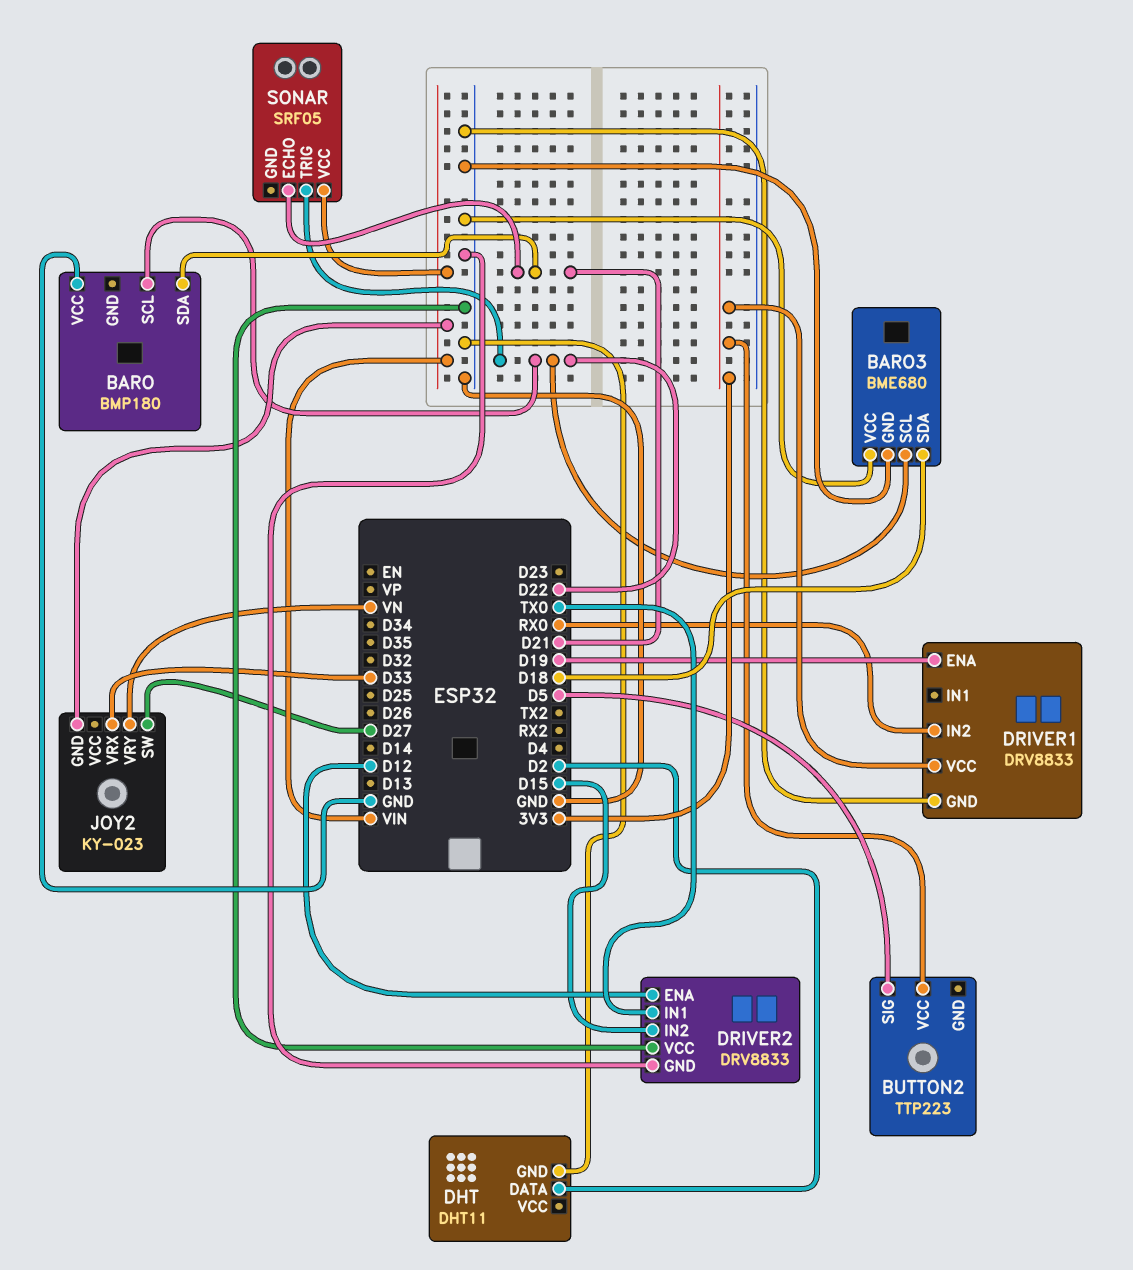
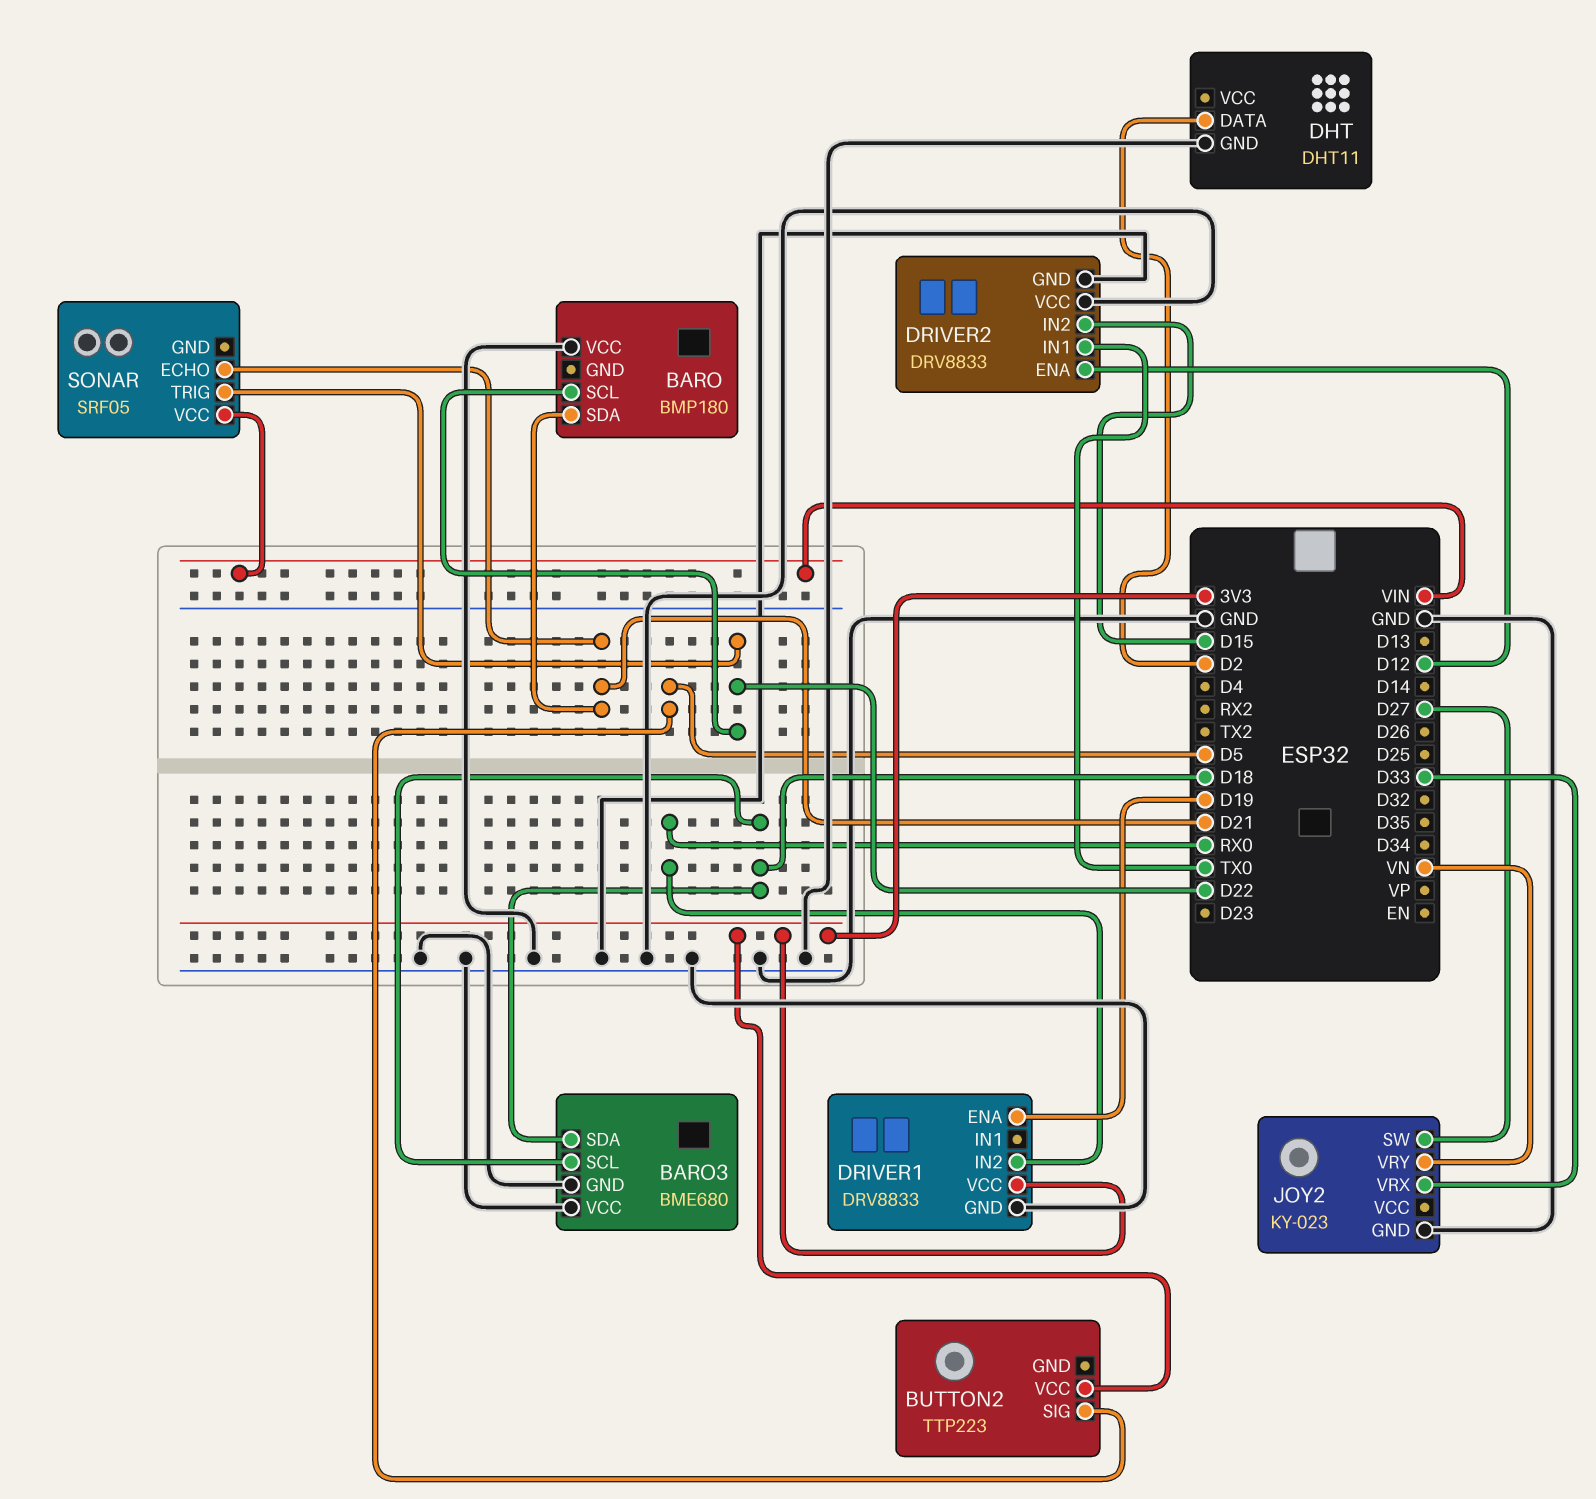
BARO3 pin SCL: D22 -> D18
JOY2 pin GND: VIN -> GND

